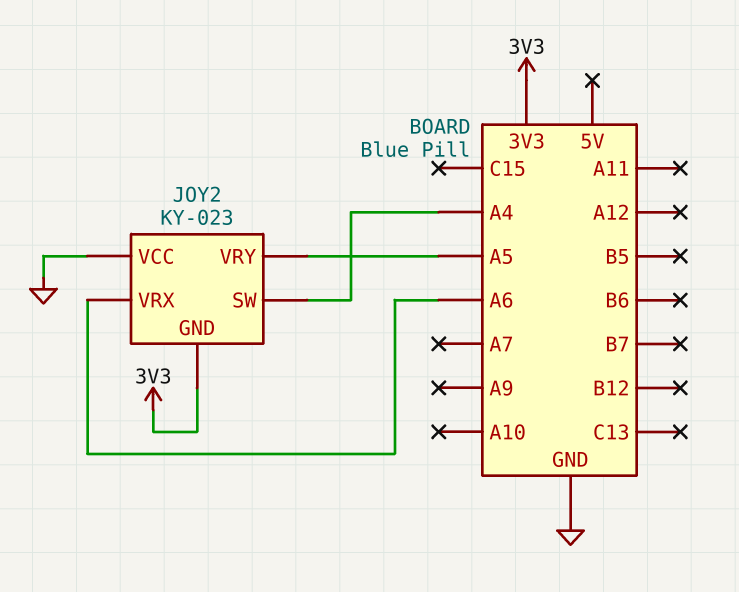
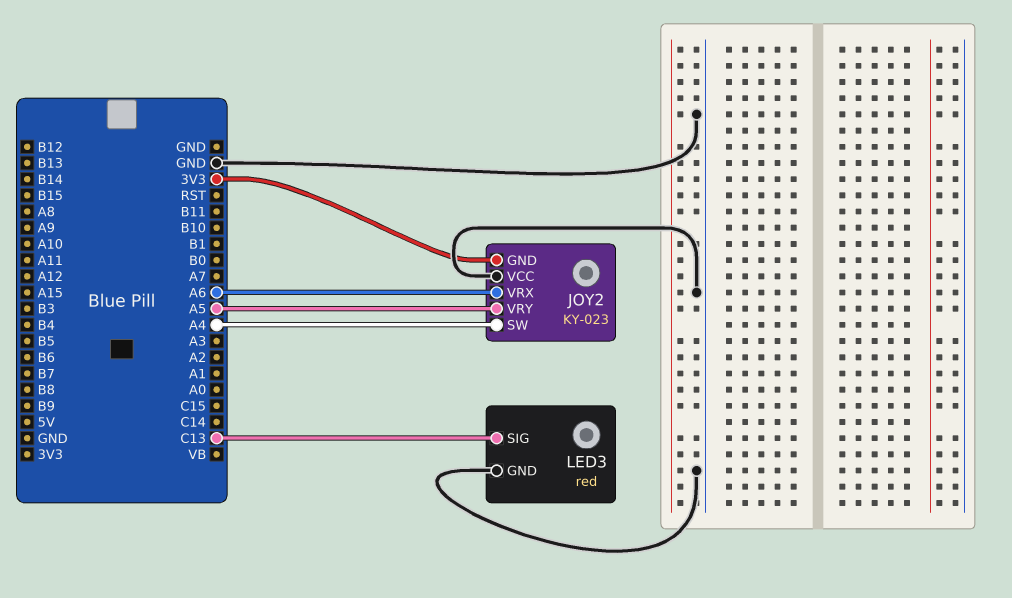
LED3: none -> red
LED3 pin GND: none -> GND
LED3 pin SIG: none -> C13

